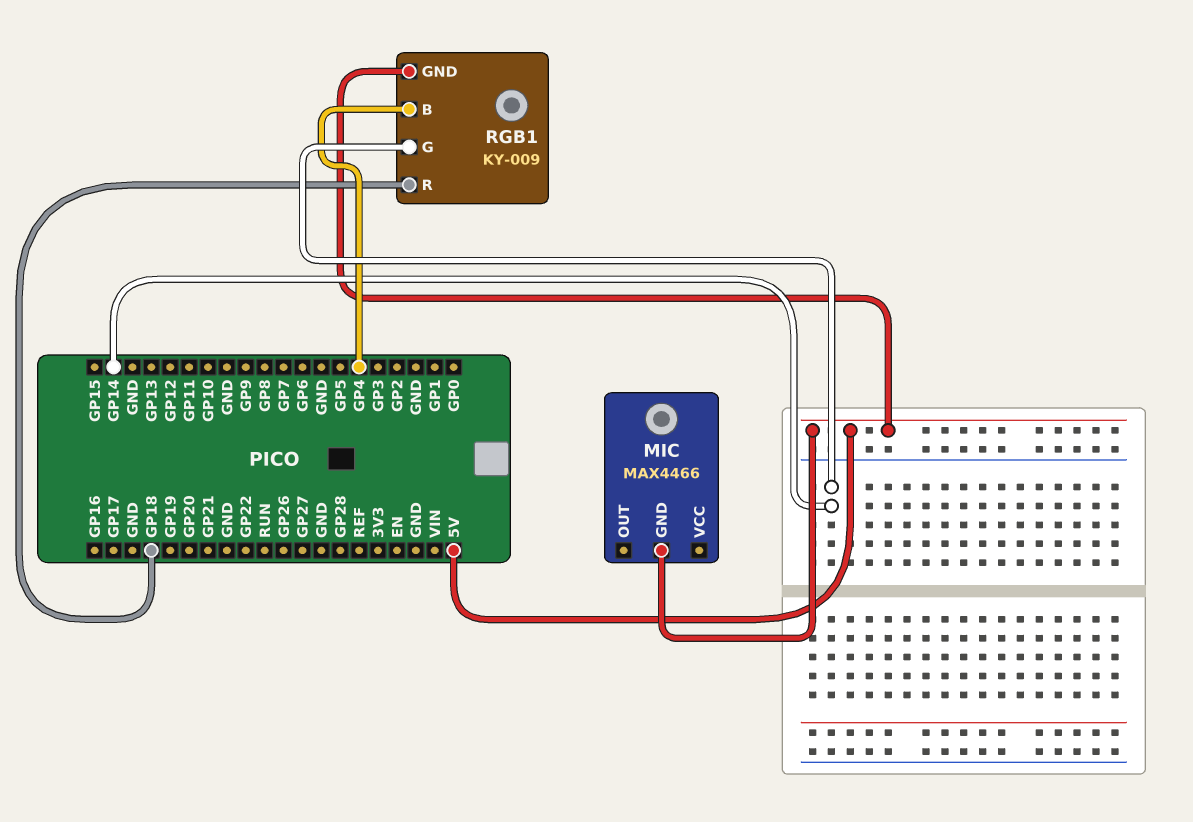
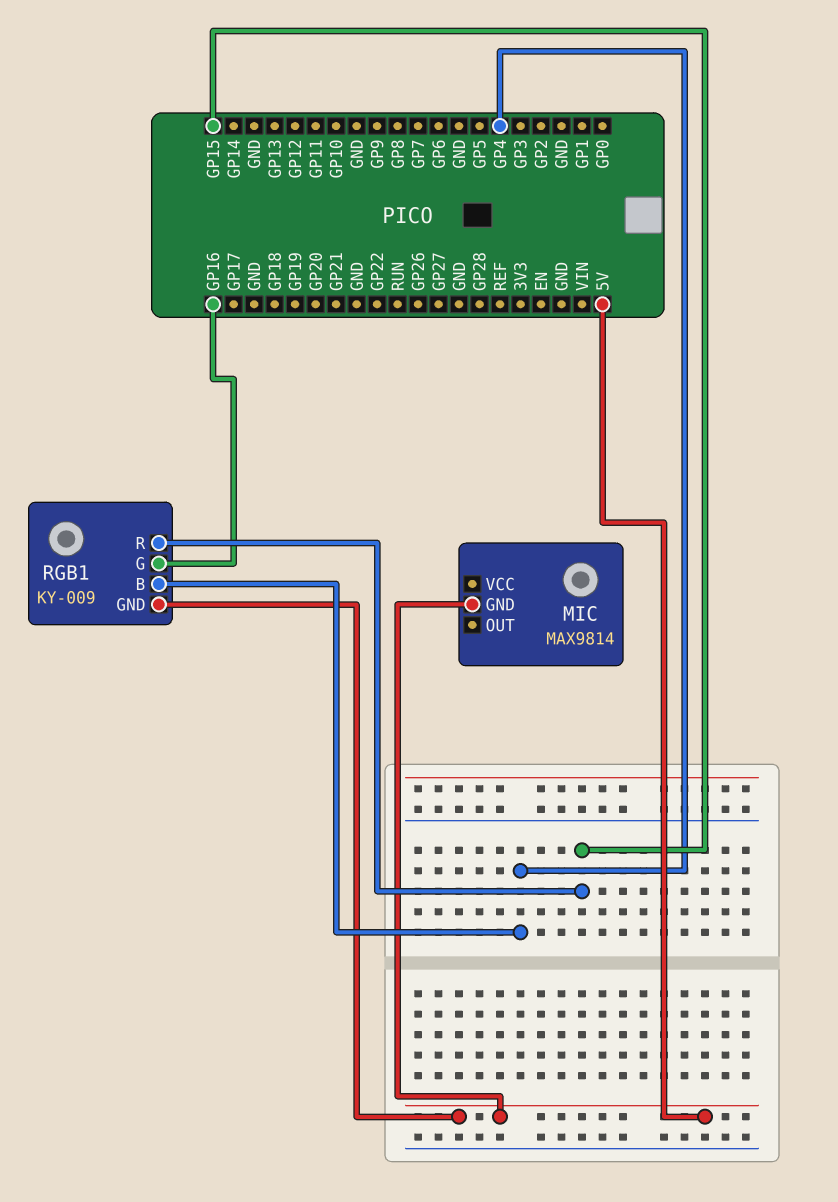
MIC: MAX4466 -> MAX9814
RGB1 pin G: GP14 -> GP16
RGB1 pin R: GP18 -> GP15

